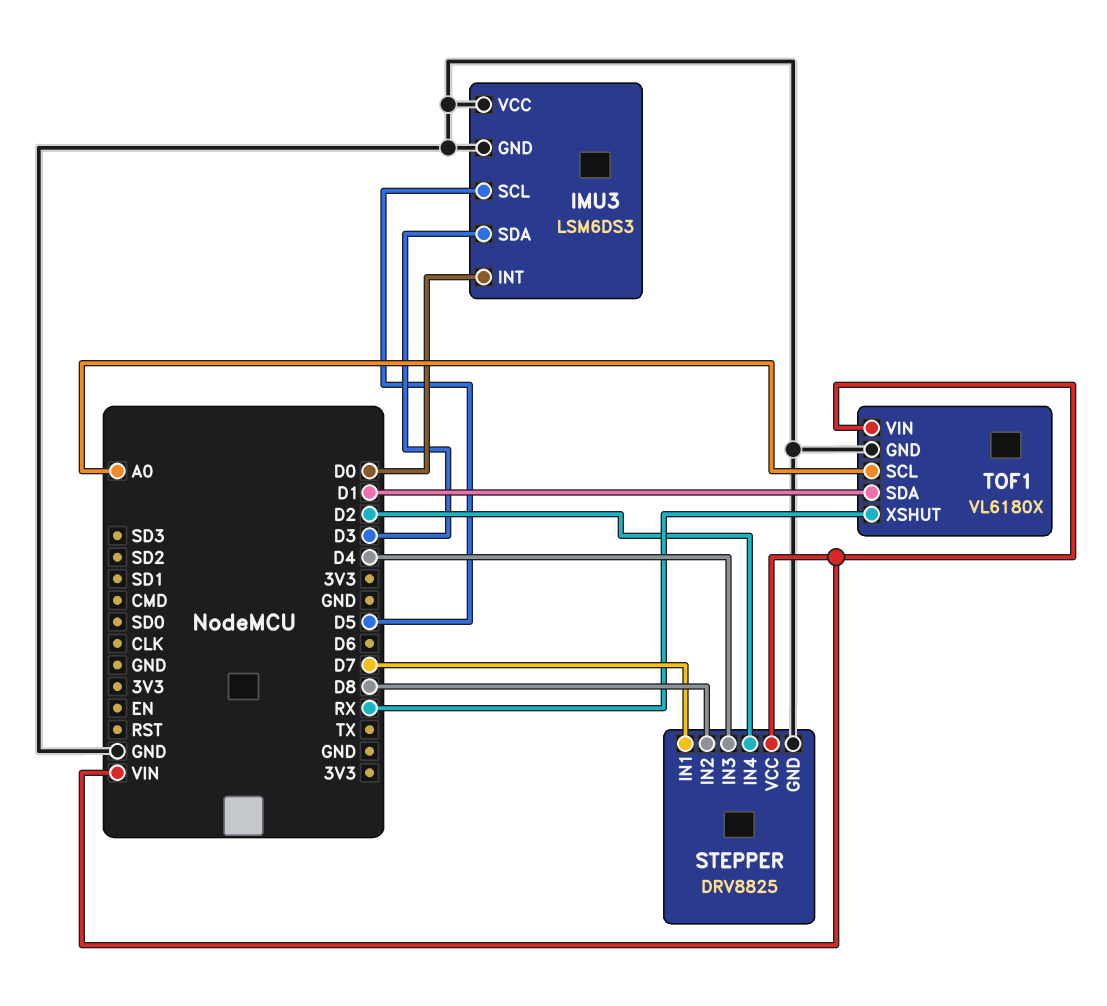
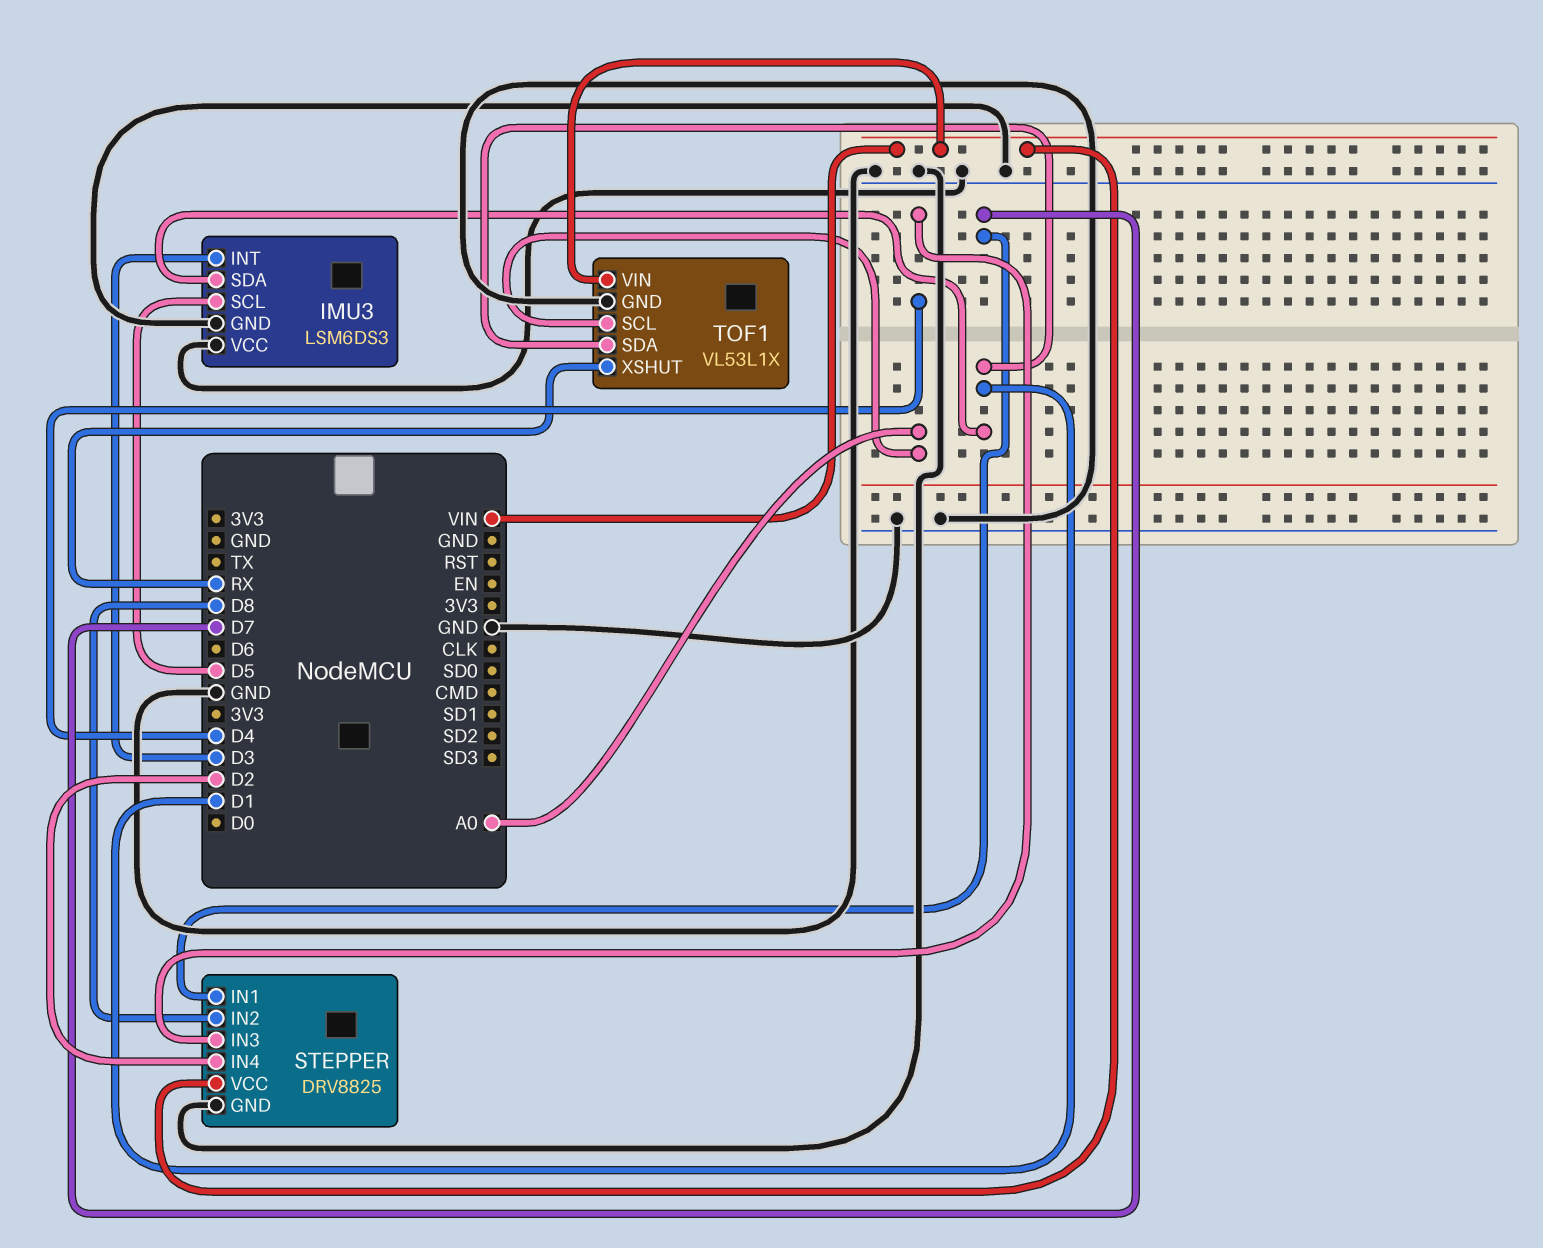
IMU3 pin INT: D0 -> D3
IMU3 pin SDA: D3 -> D1
TOF1: VL6180X -> VL53L1X

